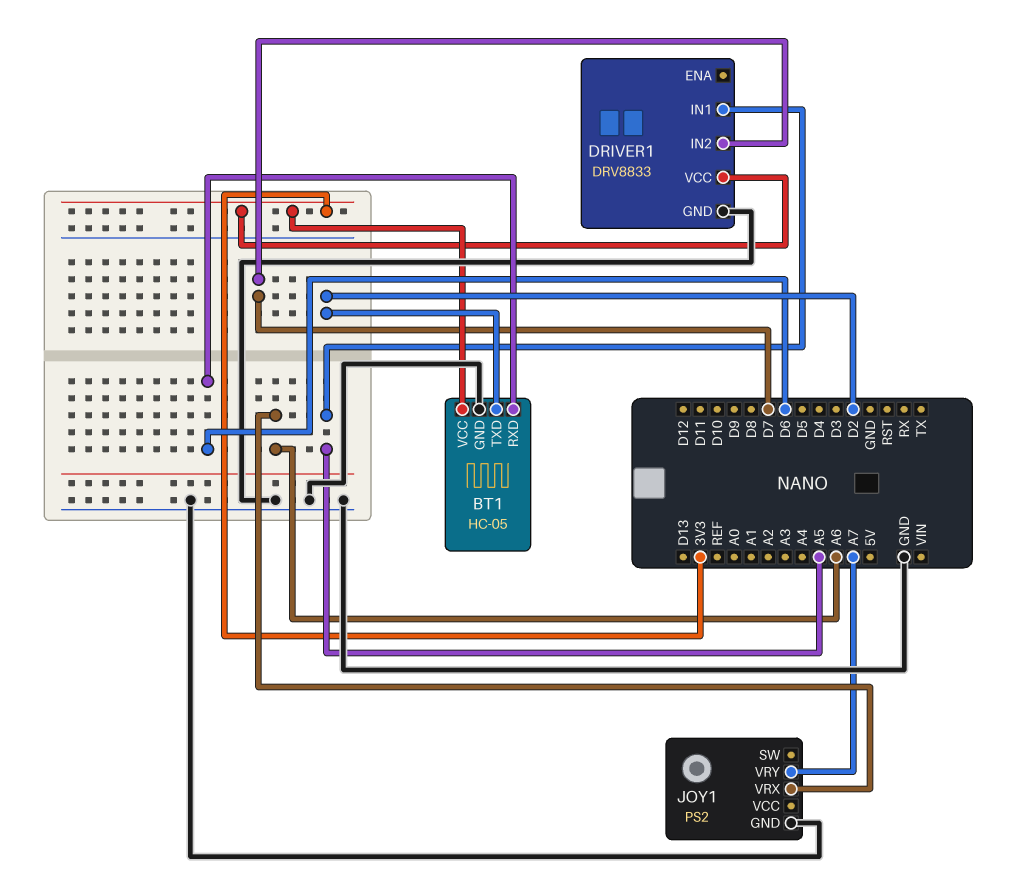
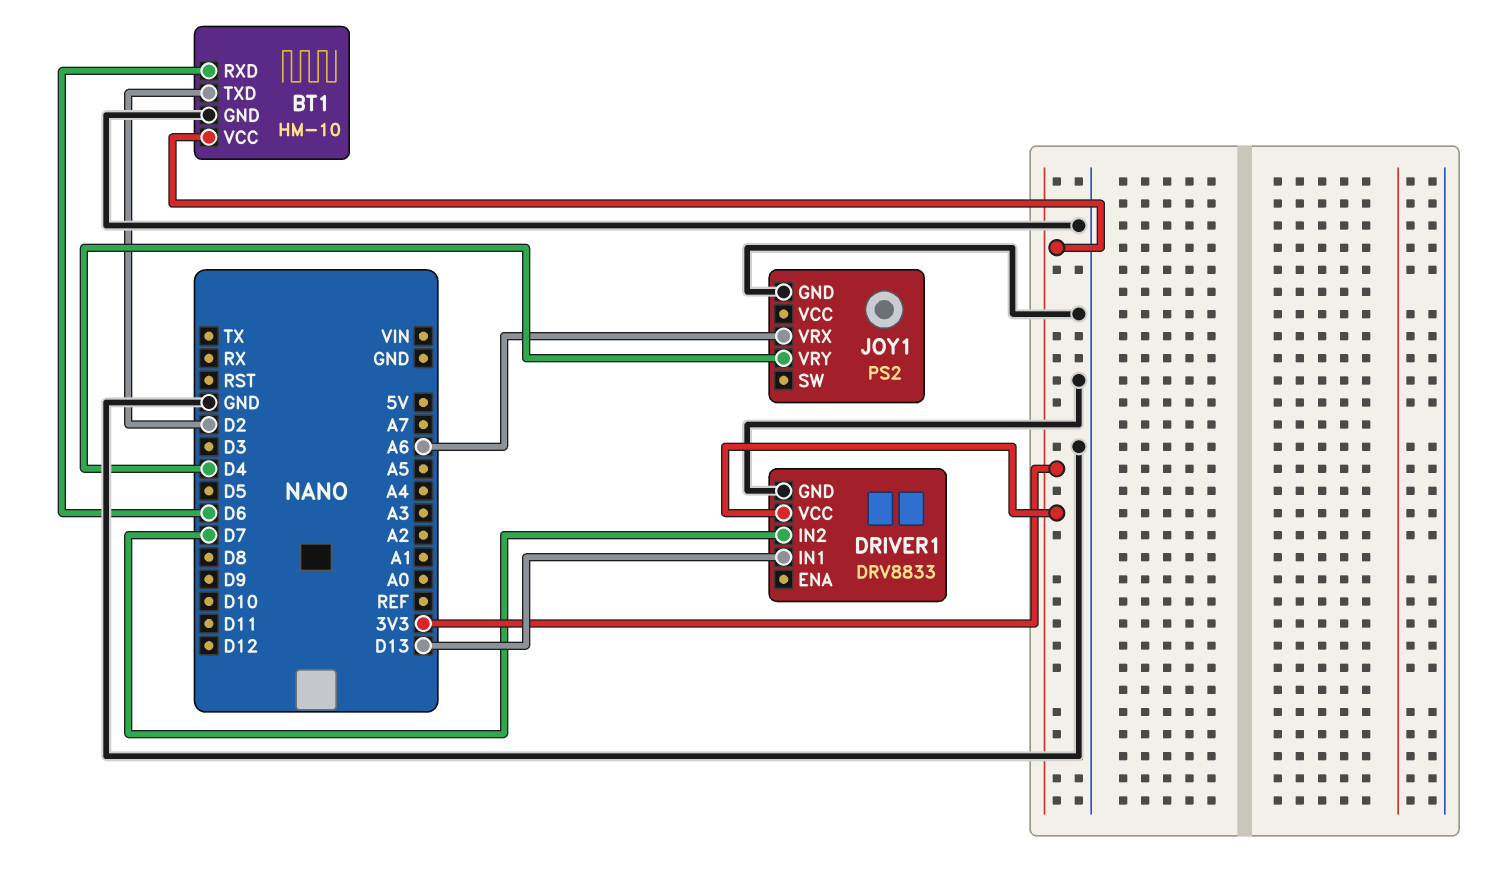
BT1: HC-05 -> HM-10
DRIVER1 pin IN1: A5 -> D13
JOY1 pin VRY: A7 -> D4

